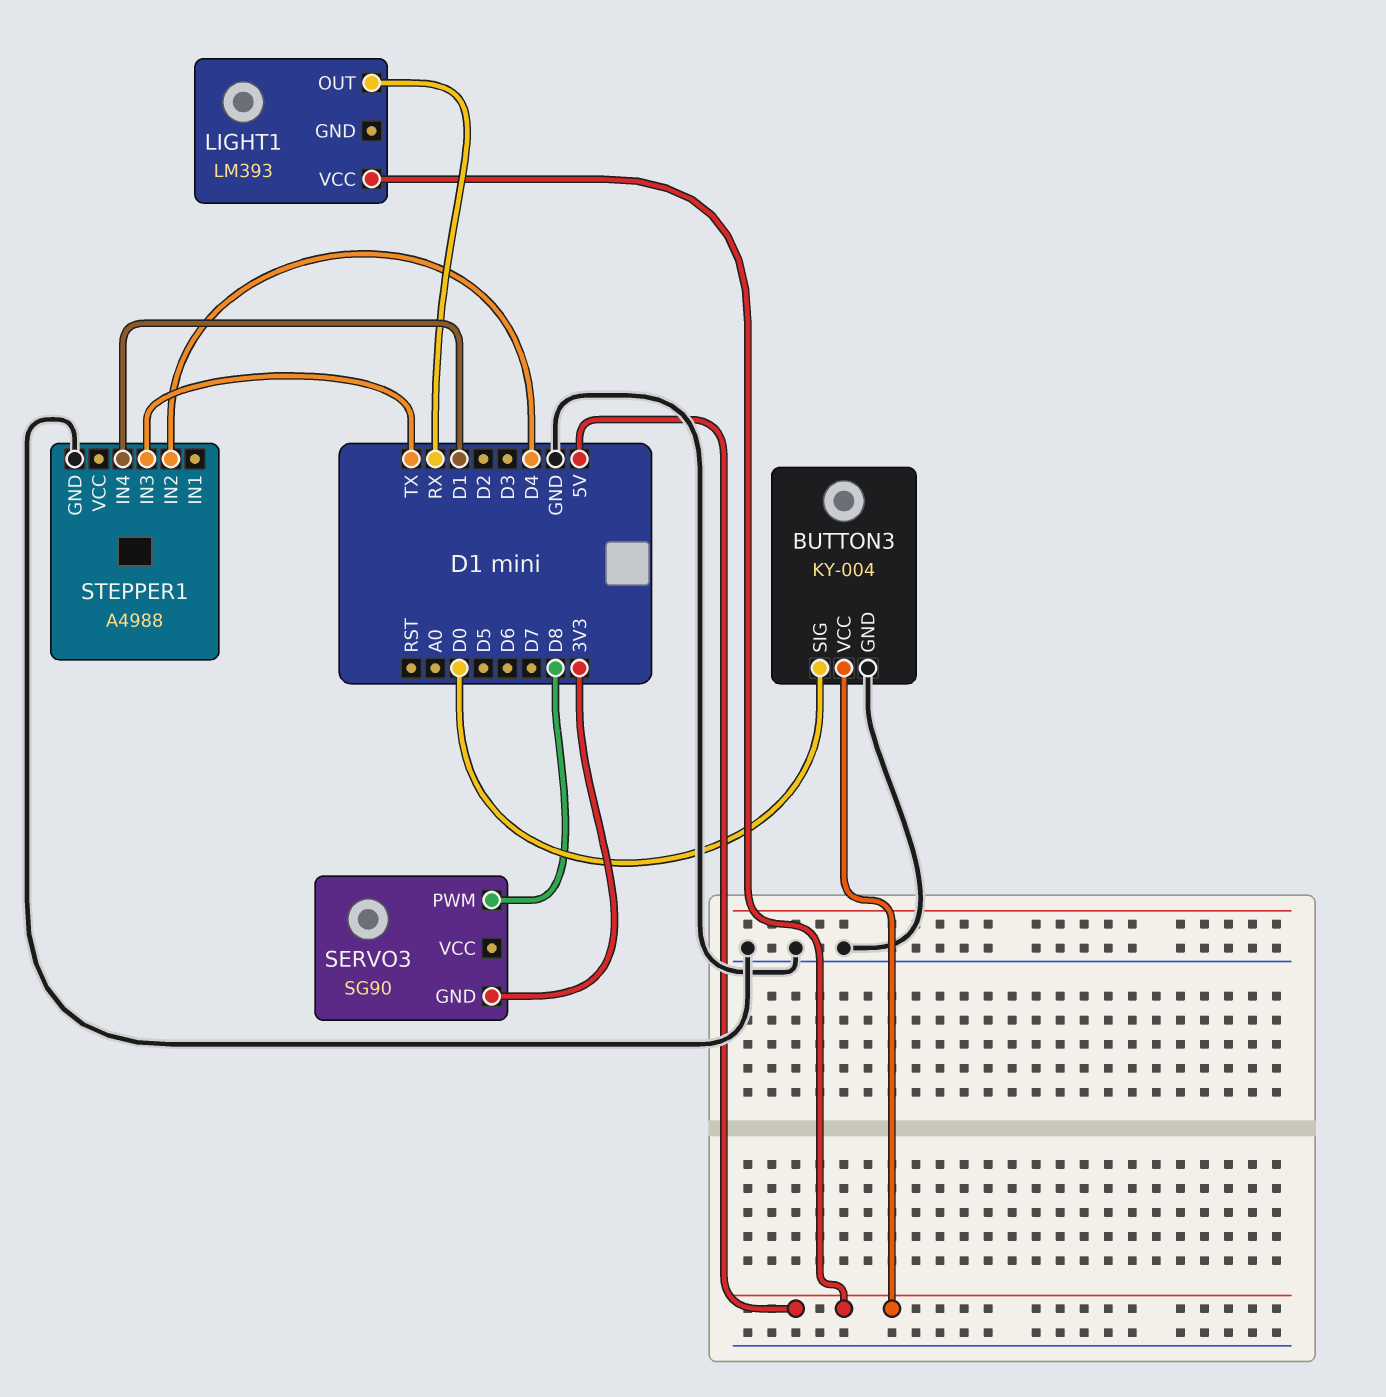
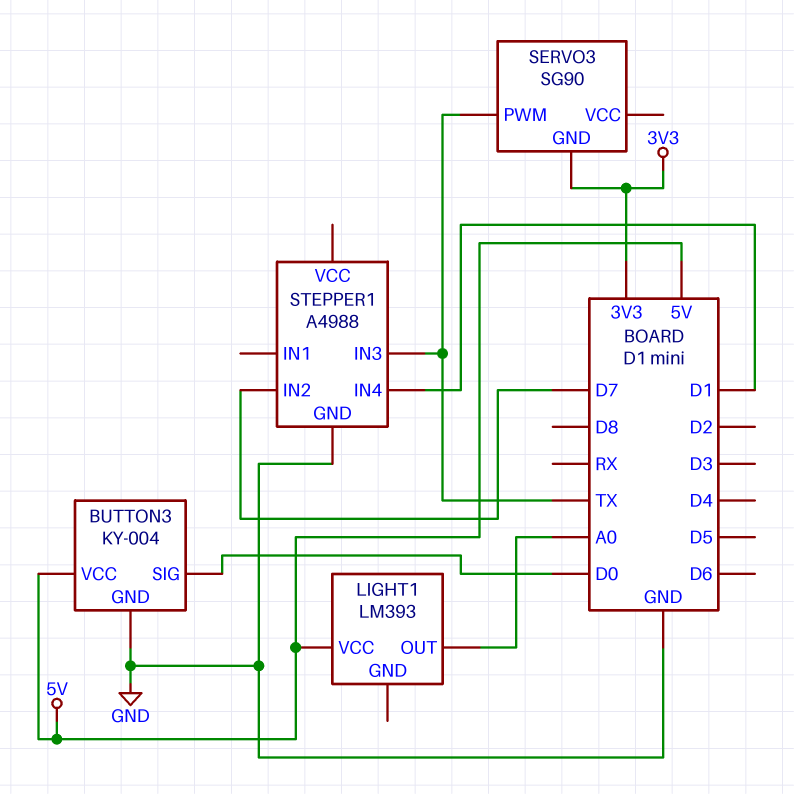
LIGHT1 pin OUT: RX -> A0
SERVO3 pin PWM: D8 -> TX
STEPPER1 pin IN2: D4 -> D7

